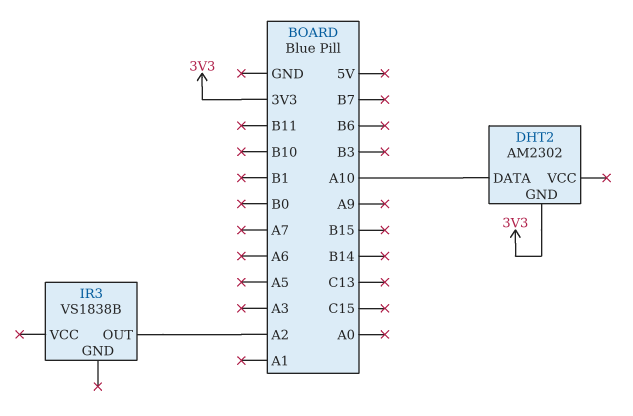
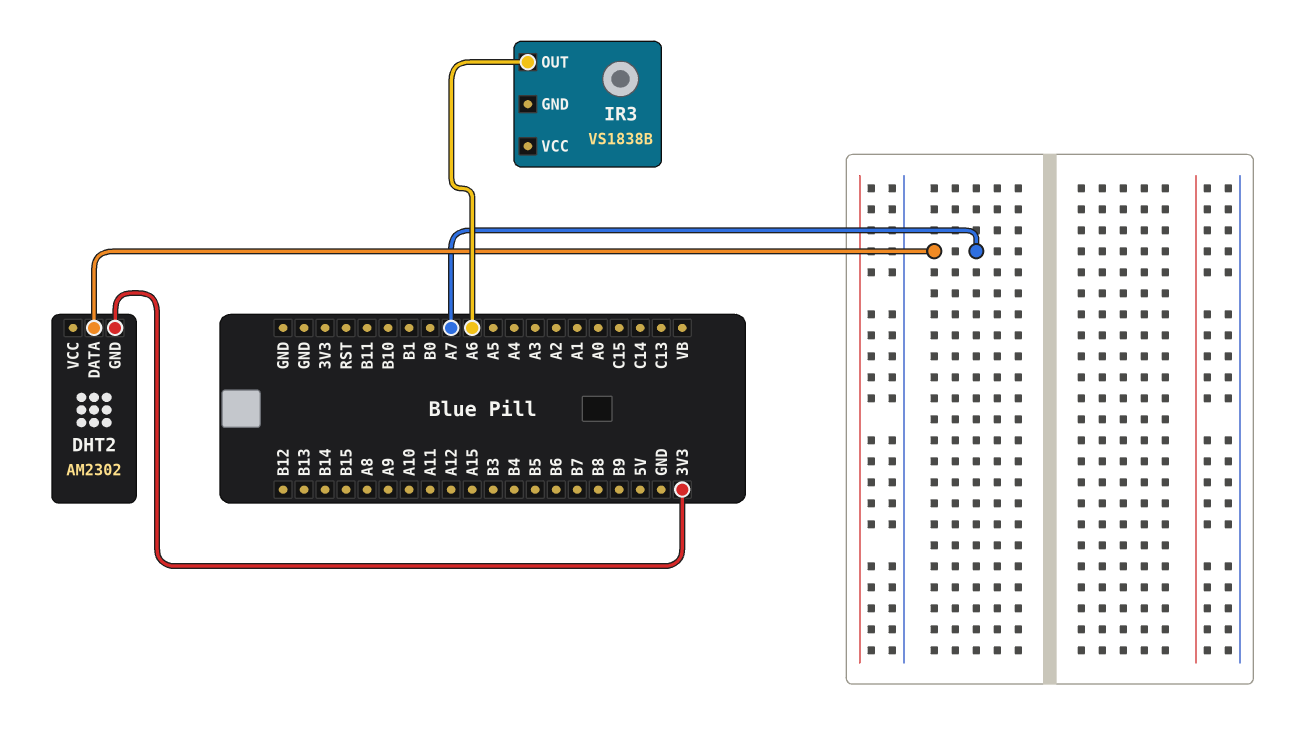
DHT2 pin DATA: A10 -> A7
IR3 pin OUT: A2 -> A6

